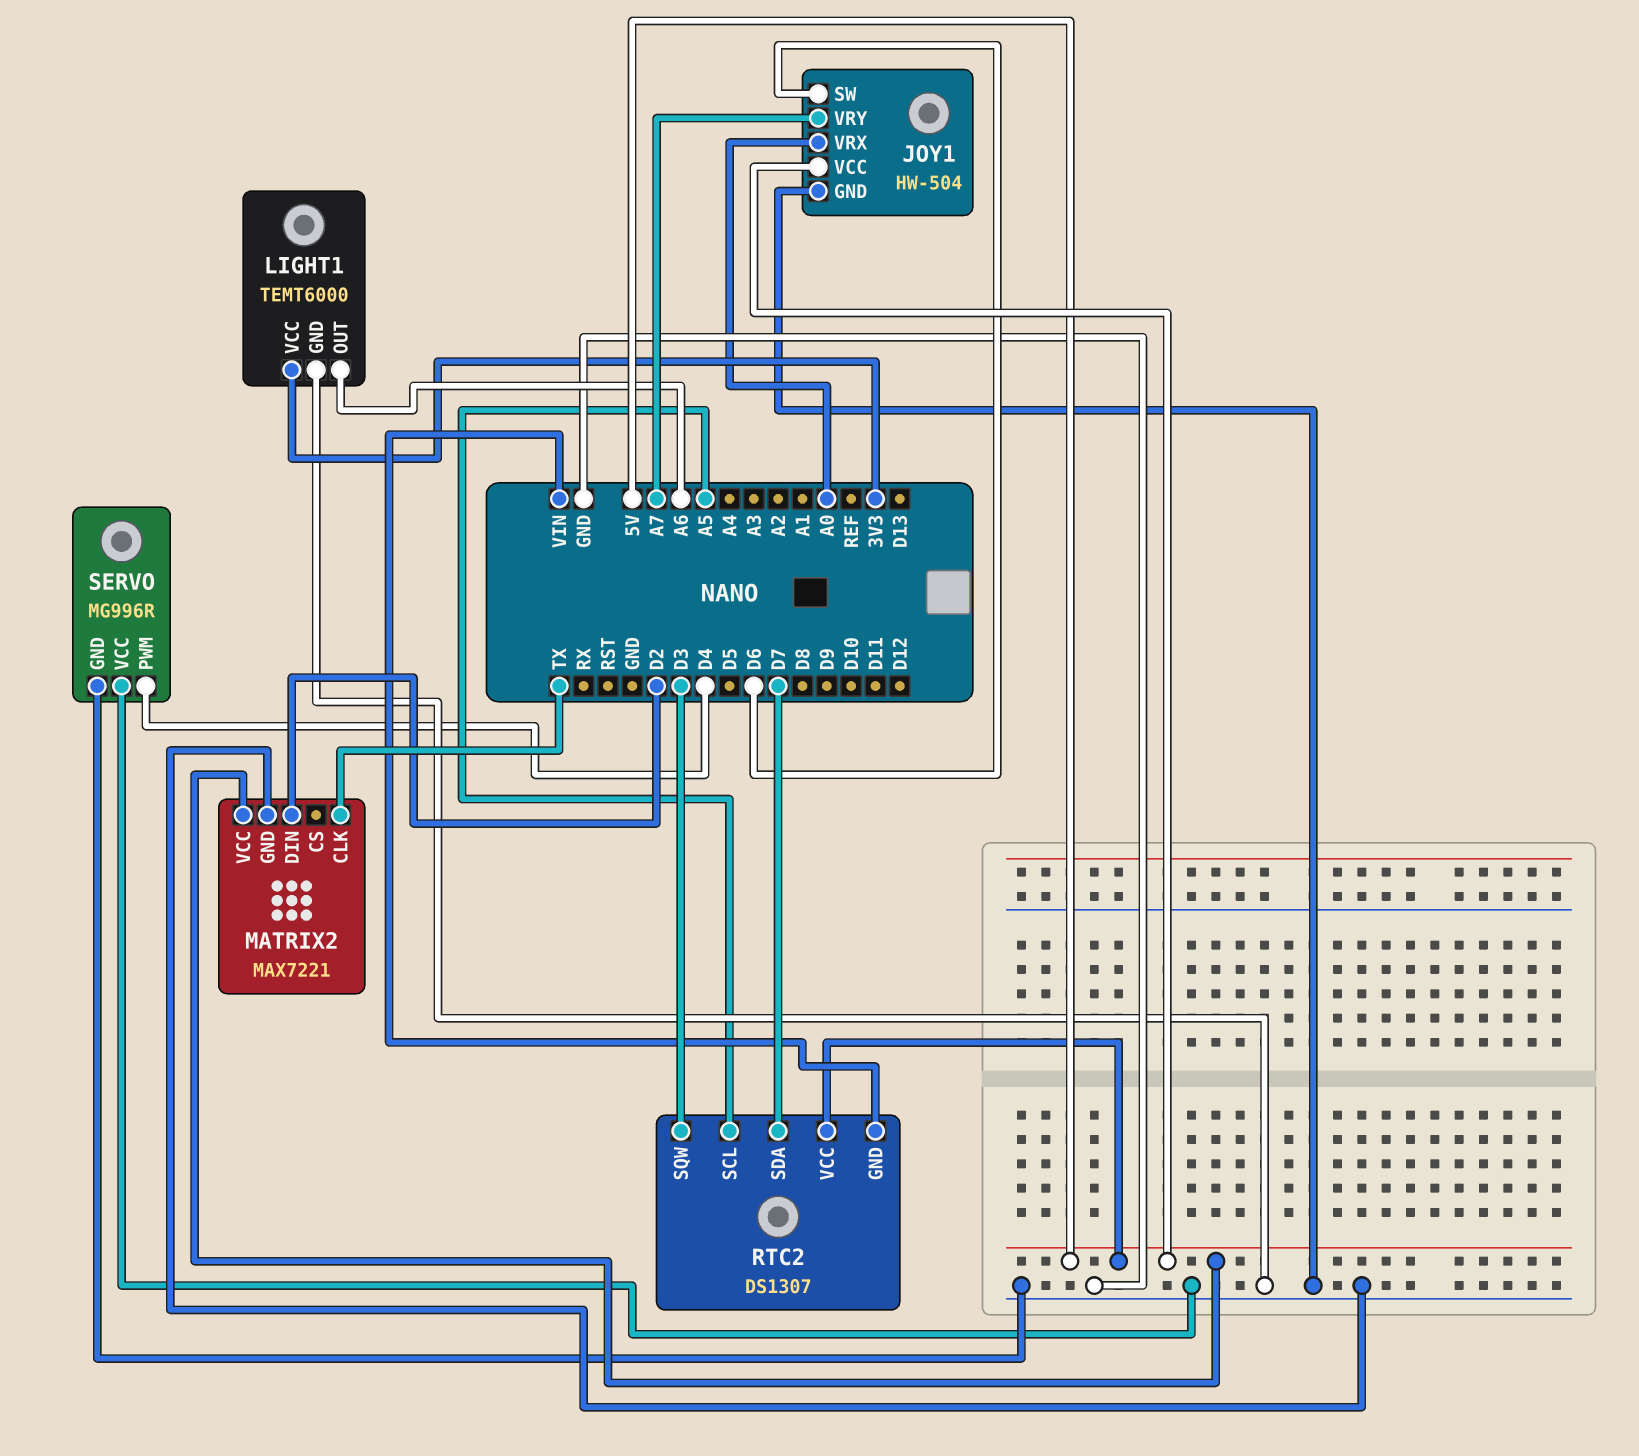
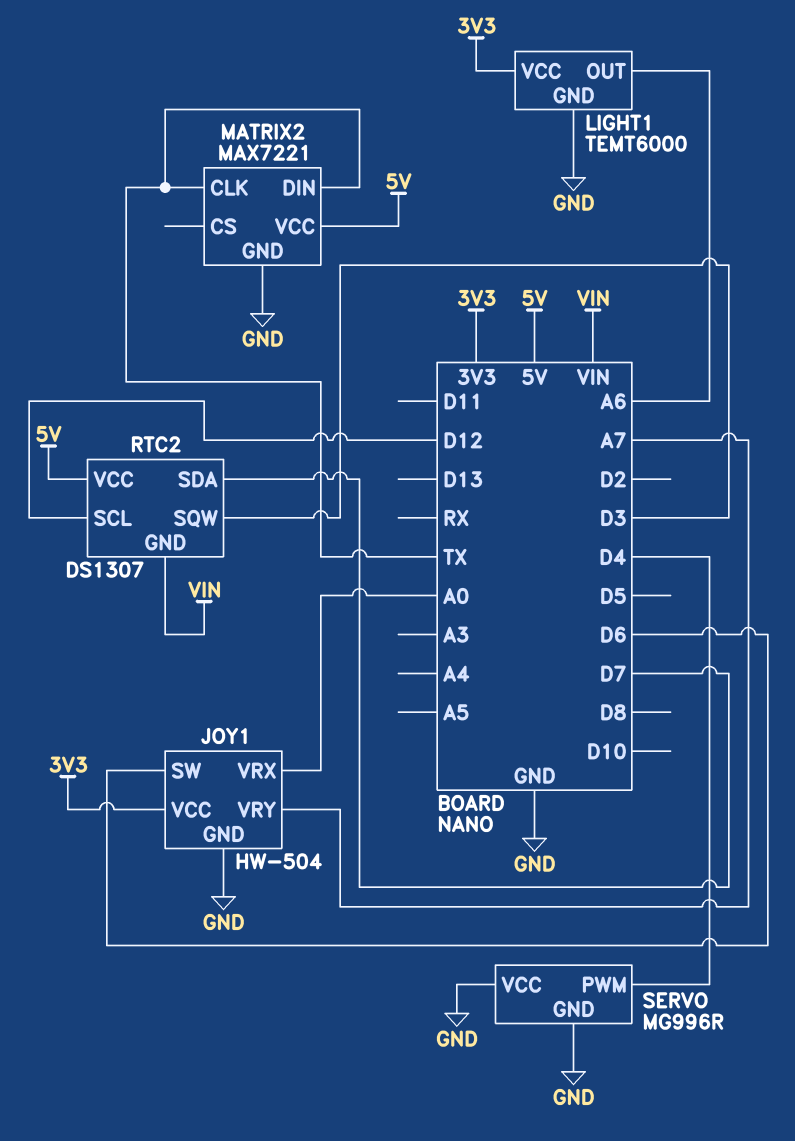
JOY1 pin VCC: 5V -> 3V3
MATRIX2 pin DIN: D2 -> TX
RTC2 pin SCL: A5 -> D12

